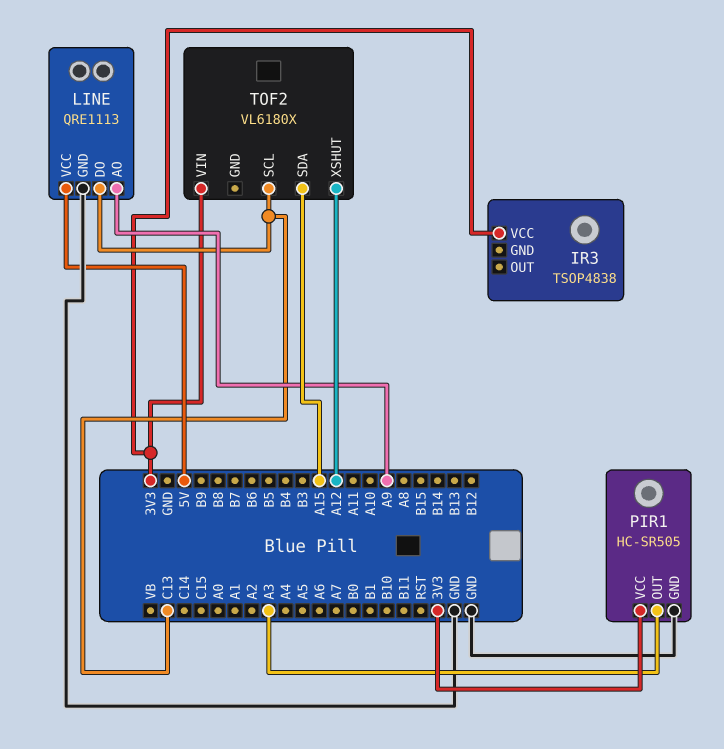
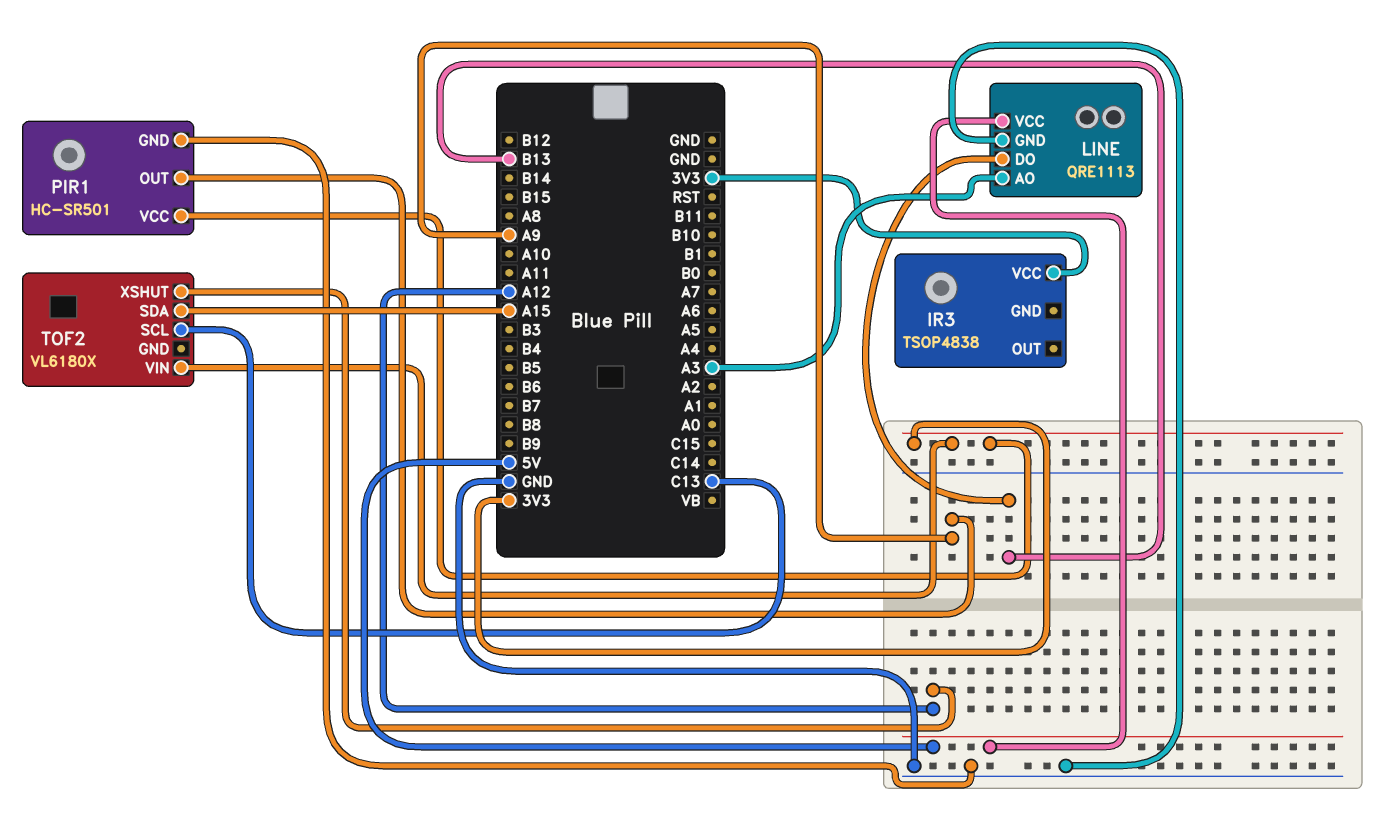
LINE pin AO: A9 -> A3
LINE pin DO: C13 -> B13
PIR1: HC-SR505 -> HC-SR501
PIR1 pin OUT: A3 -> A9

